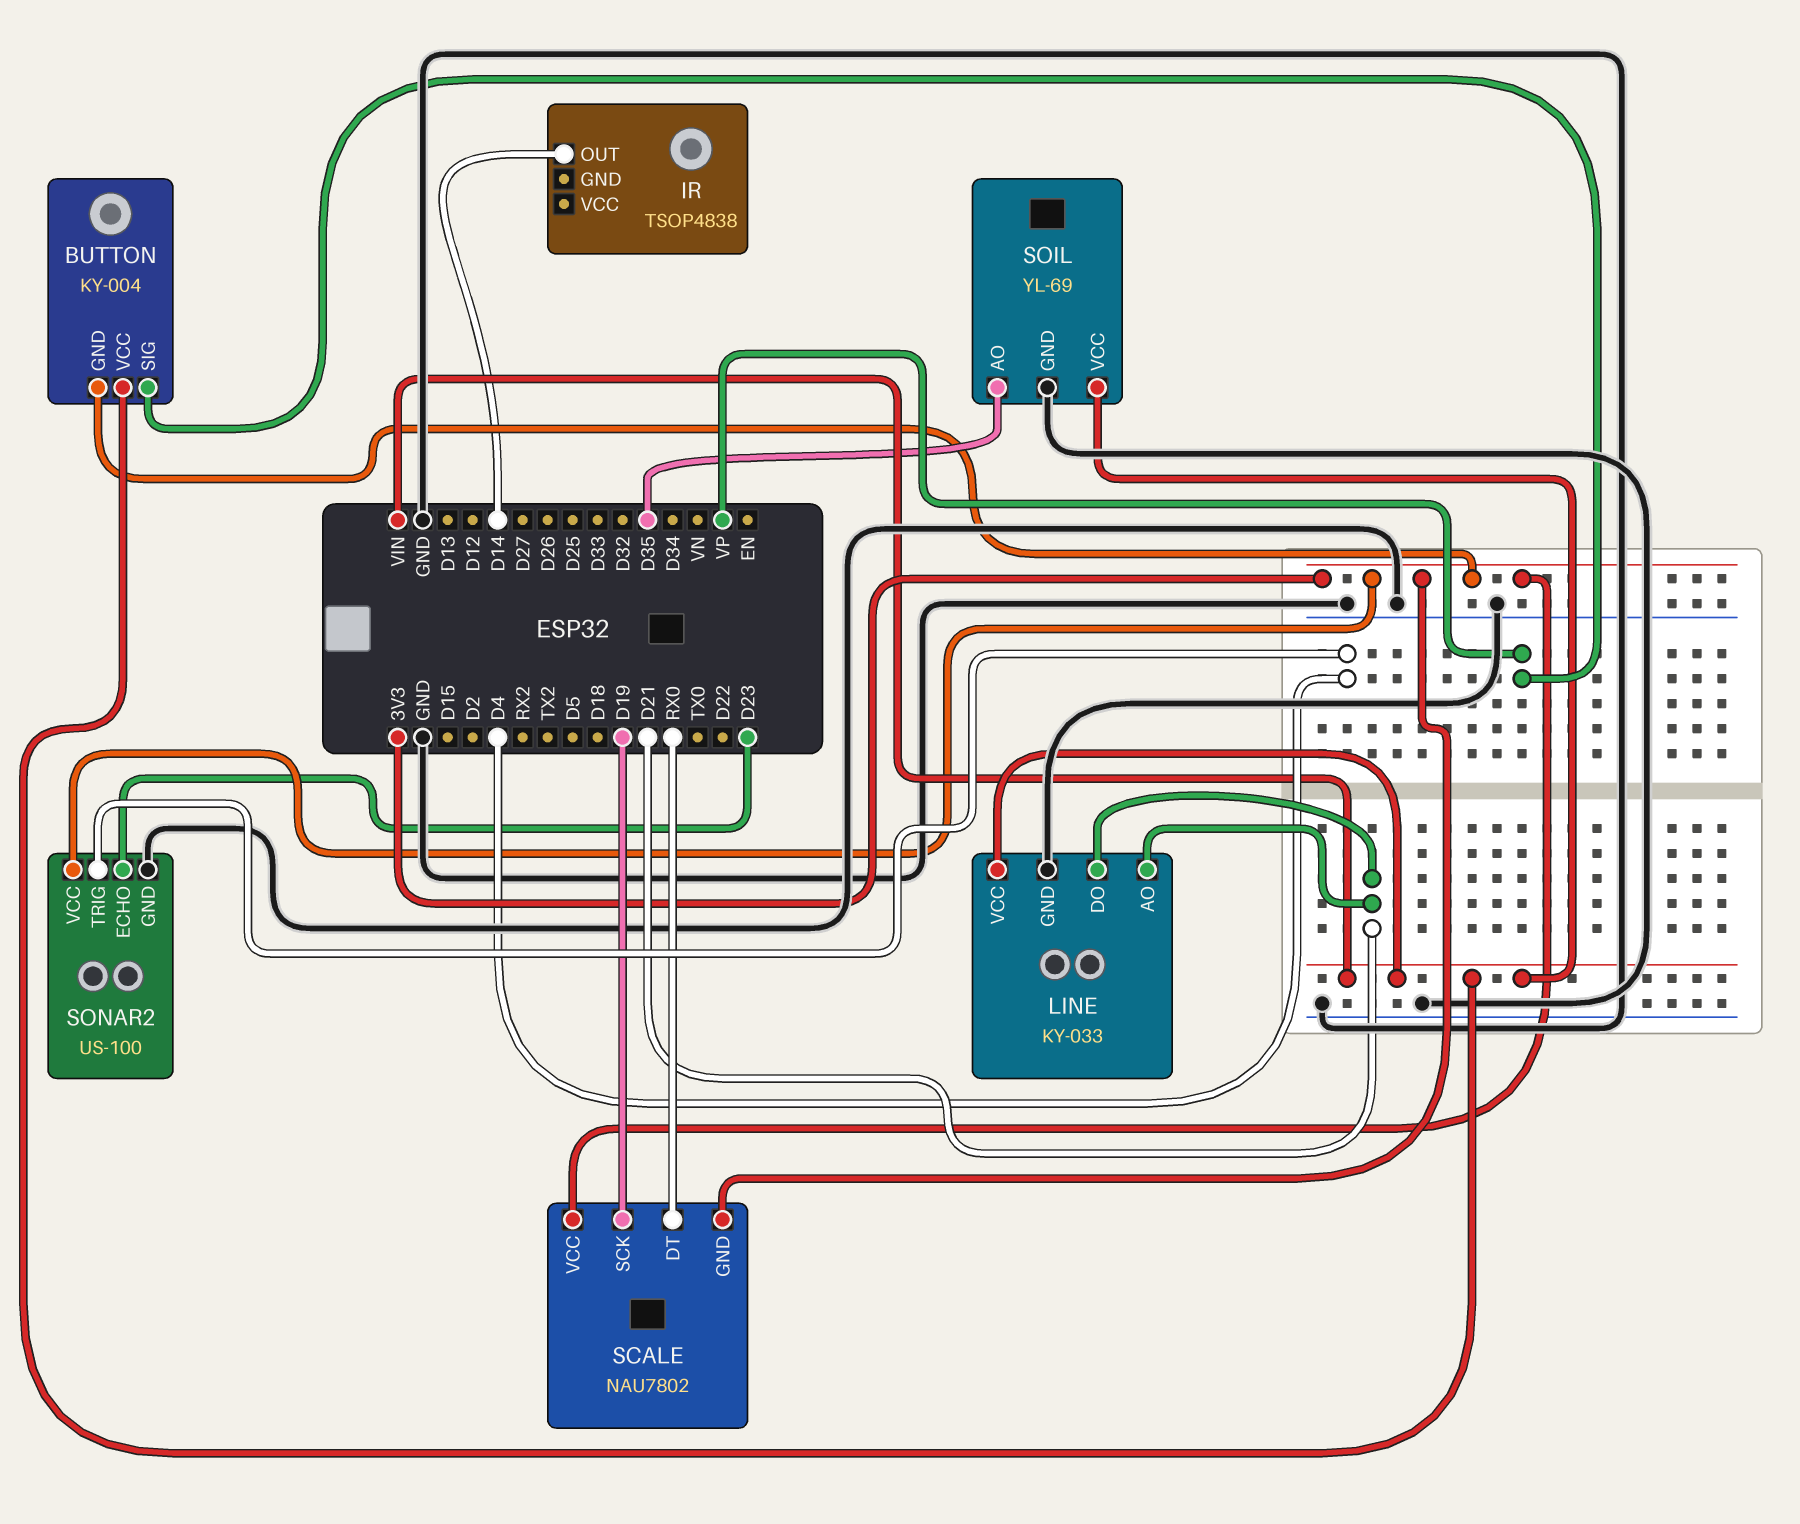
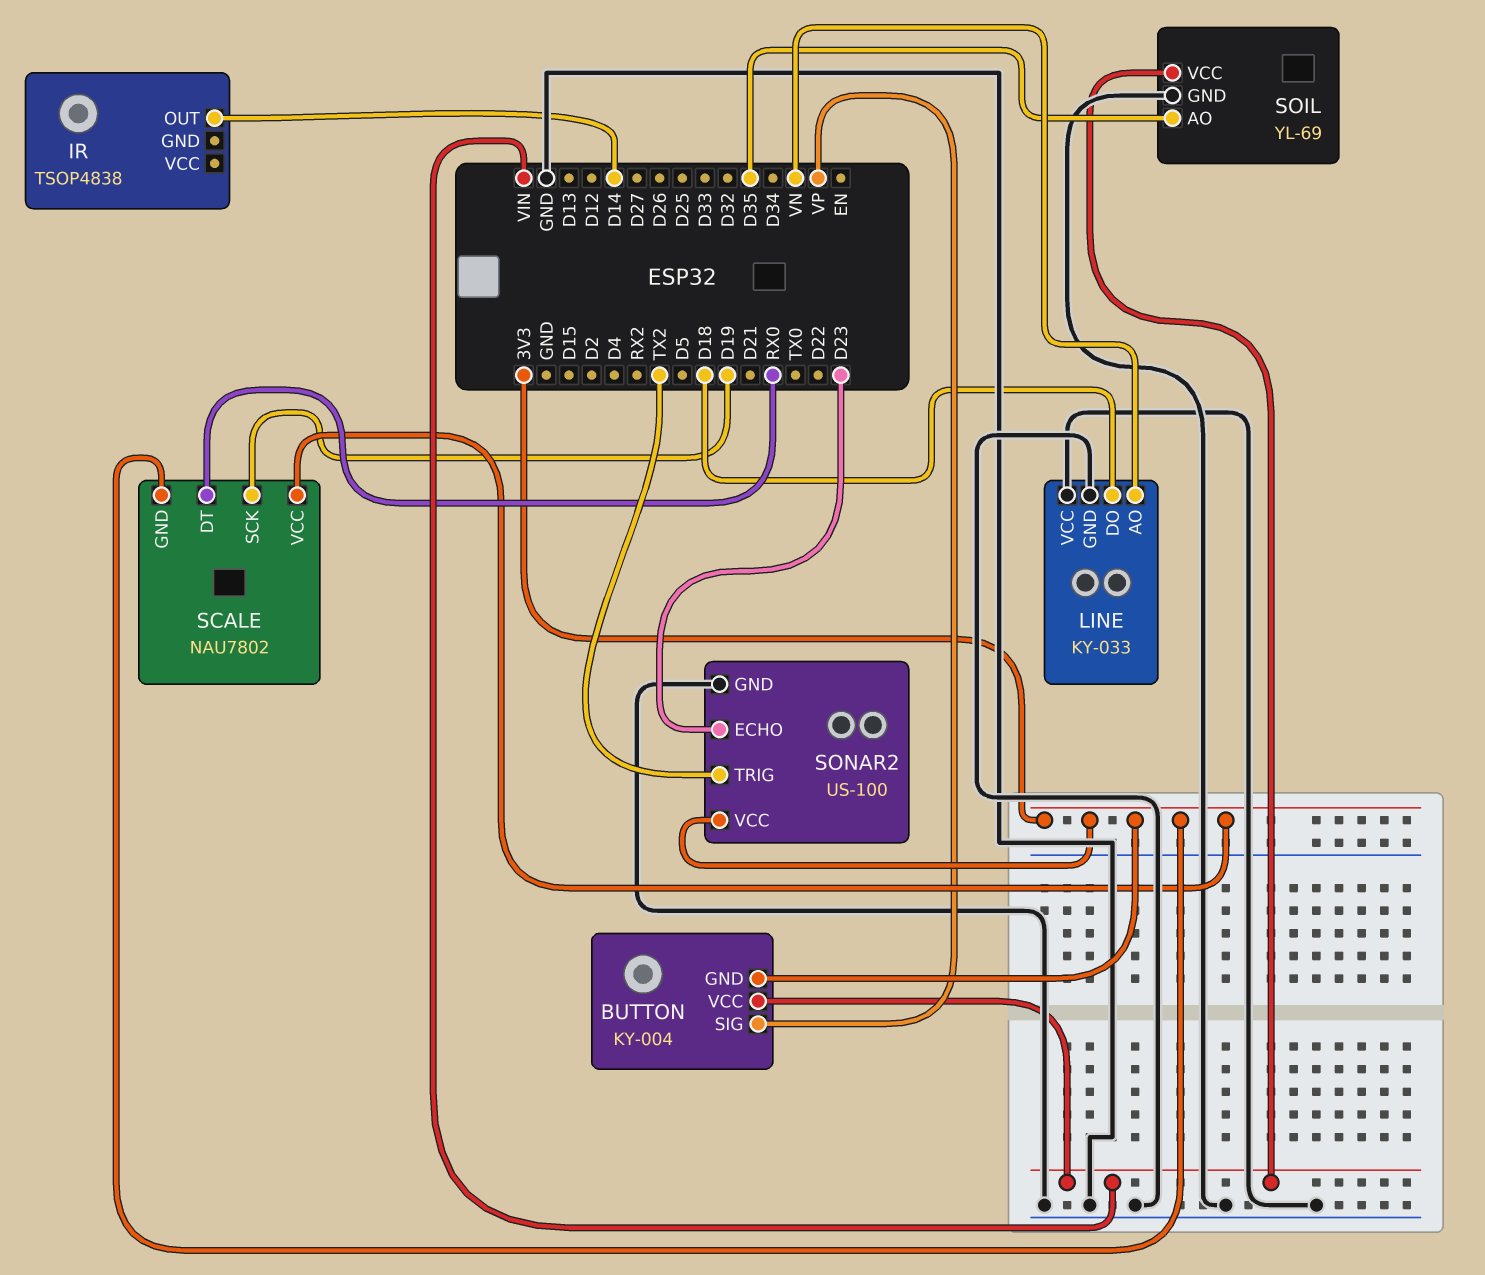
LINE pin AO: D21 -> VN
LINE pin DO: D21 -> D18
LINE pin VCC: VIN -> GND
SONAR2 pin TRIG: D4 -> TX2

